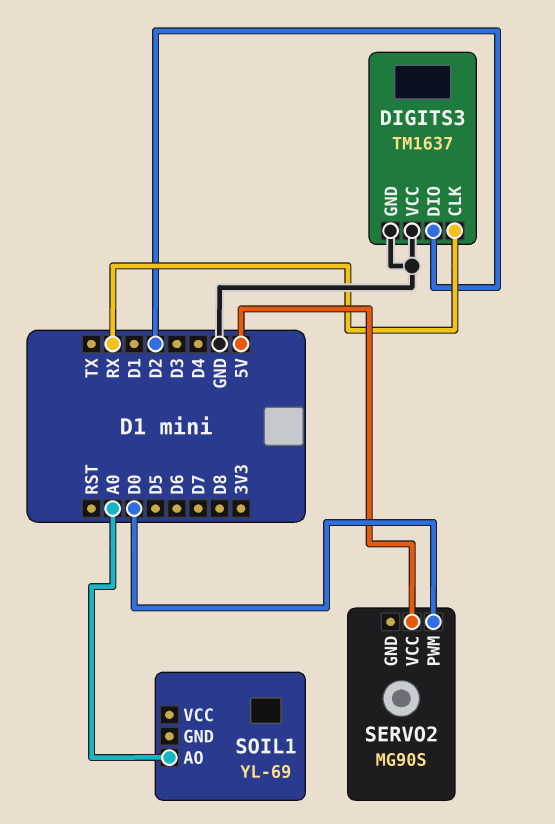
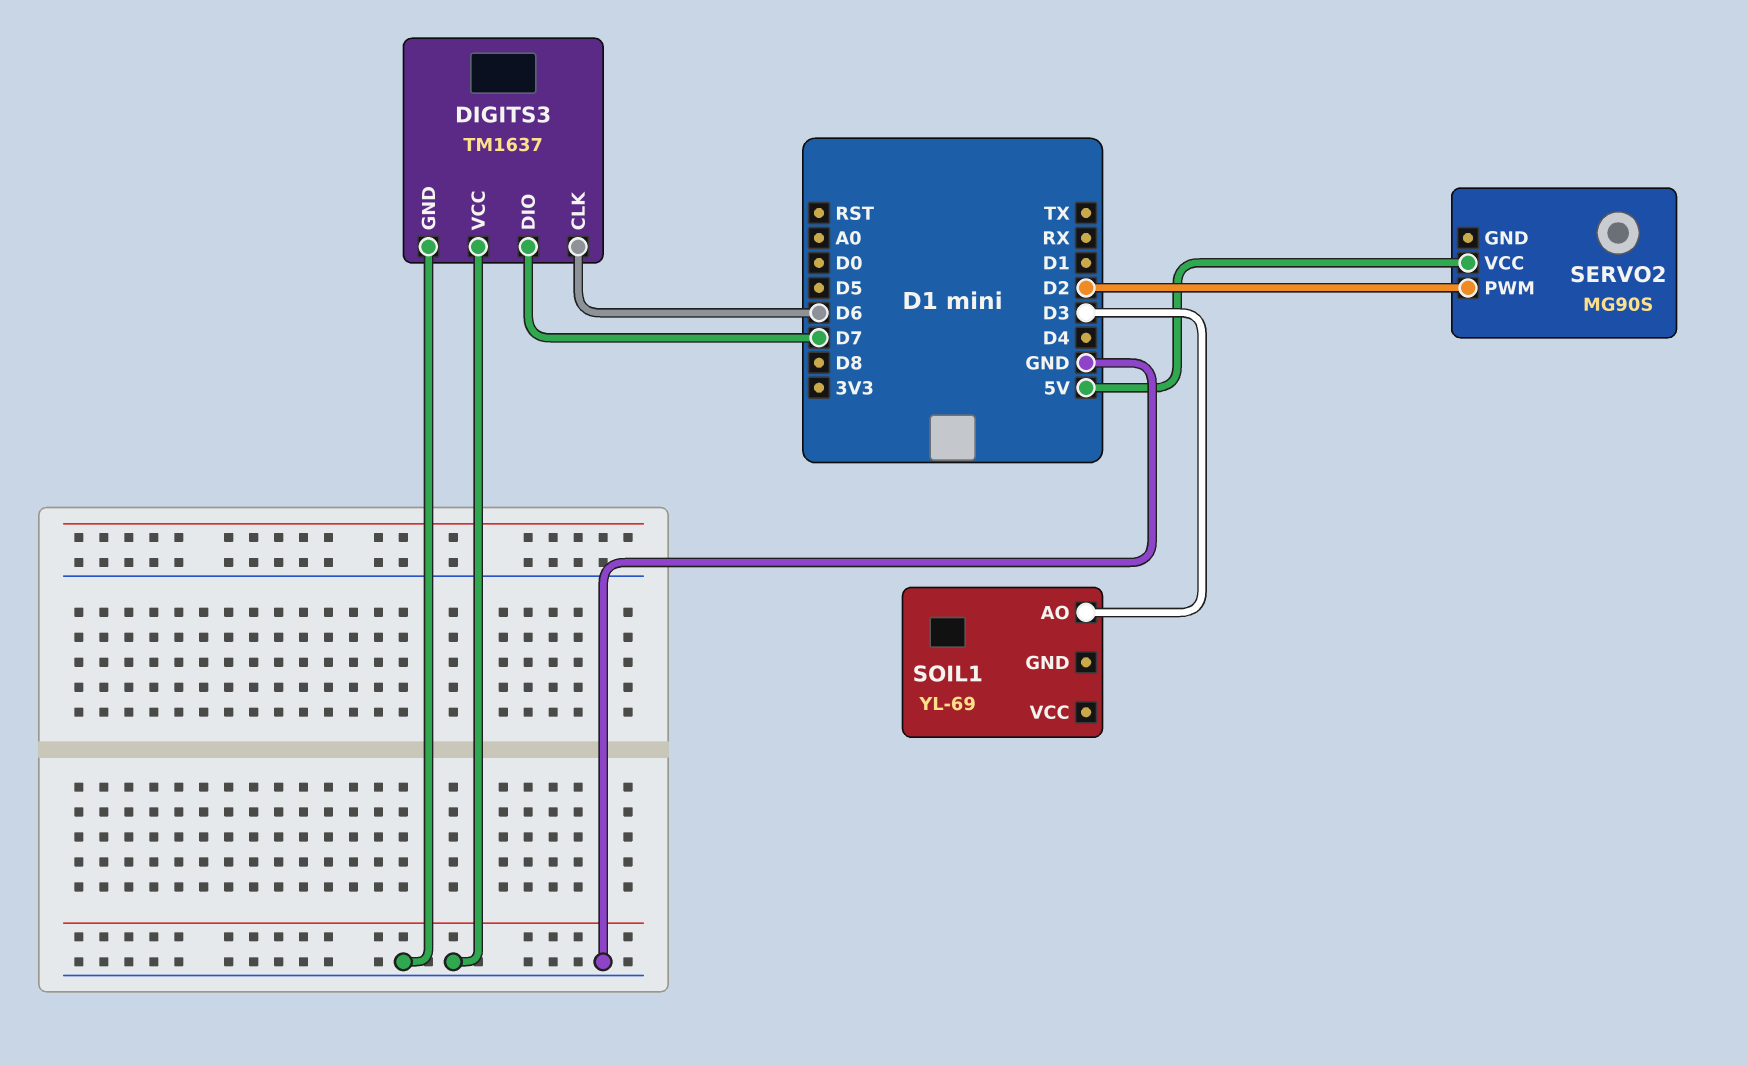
DIGITS3 pin CLK: RX -> D6
DIGITS3 pin DIO: D2 -> D7
SERVO2 pin PWM: D0 -> D2
SOIL1 pin AO: A0 -> D3

